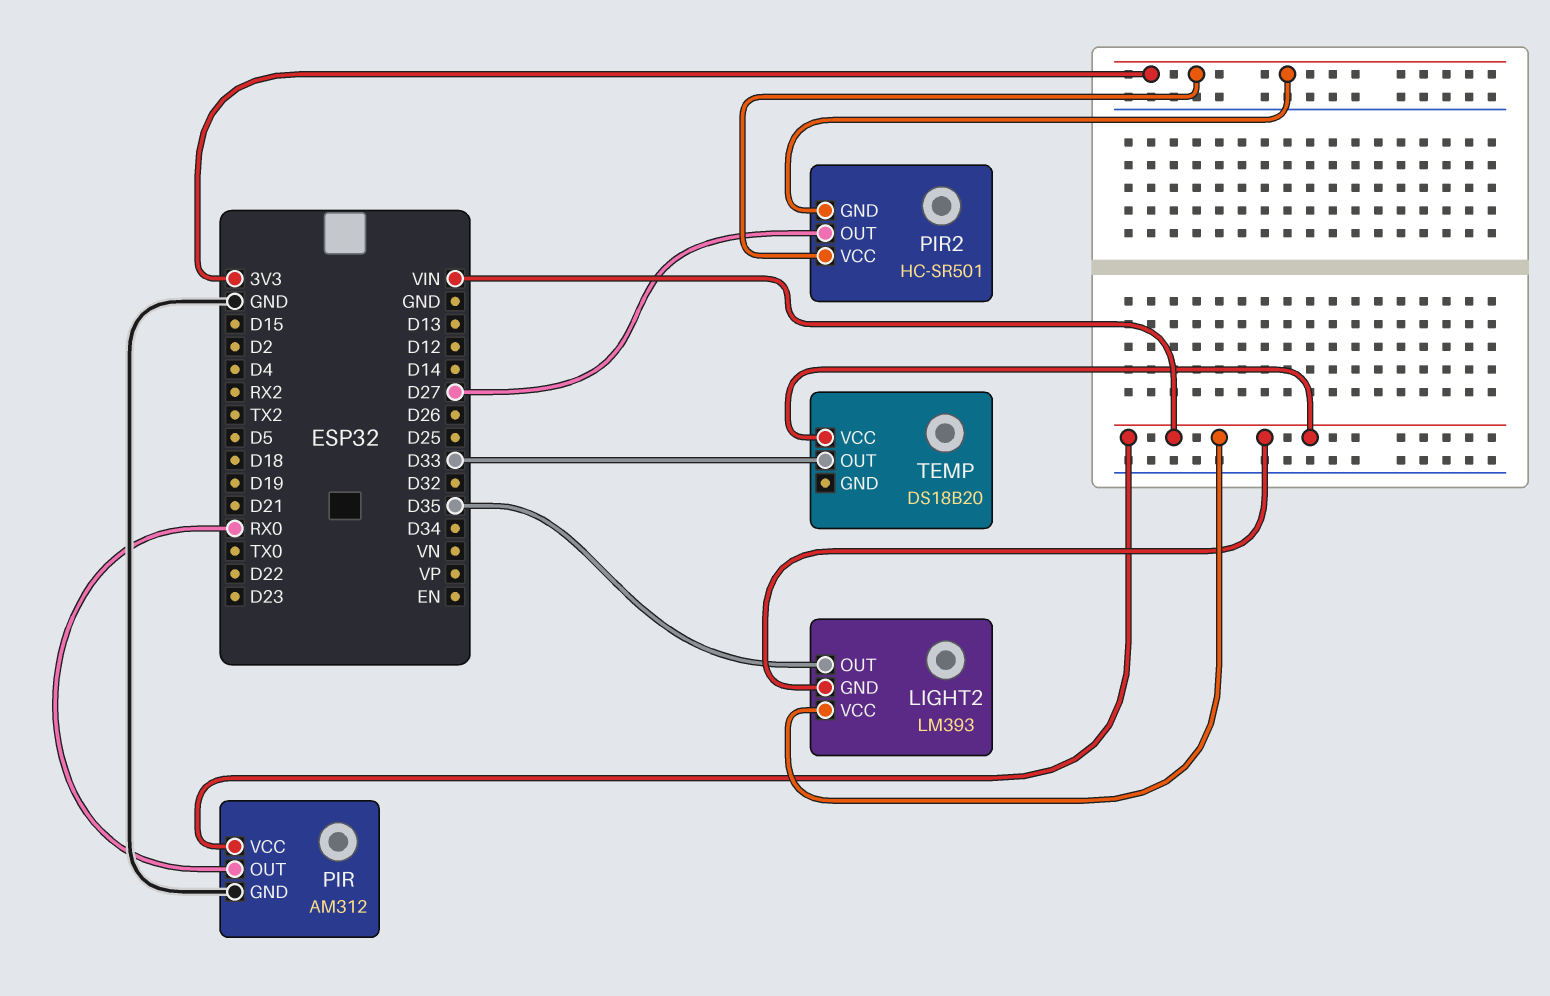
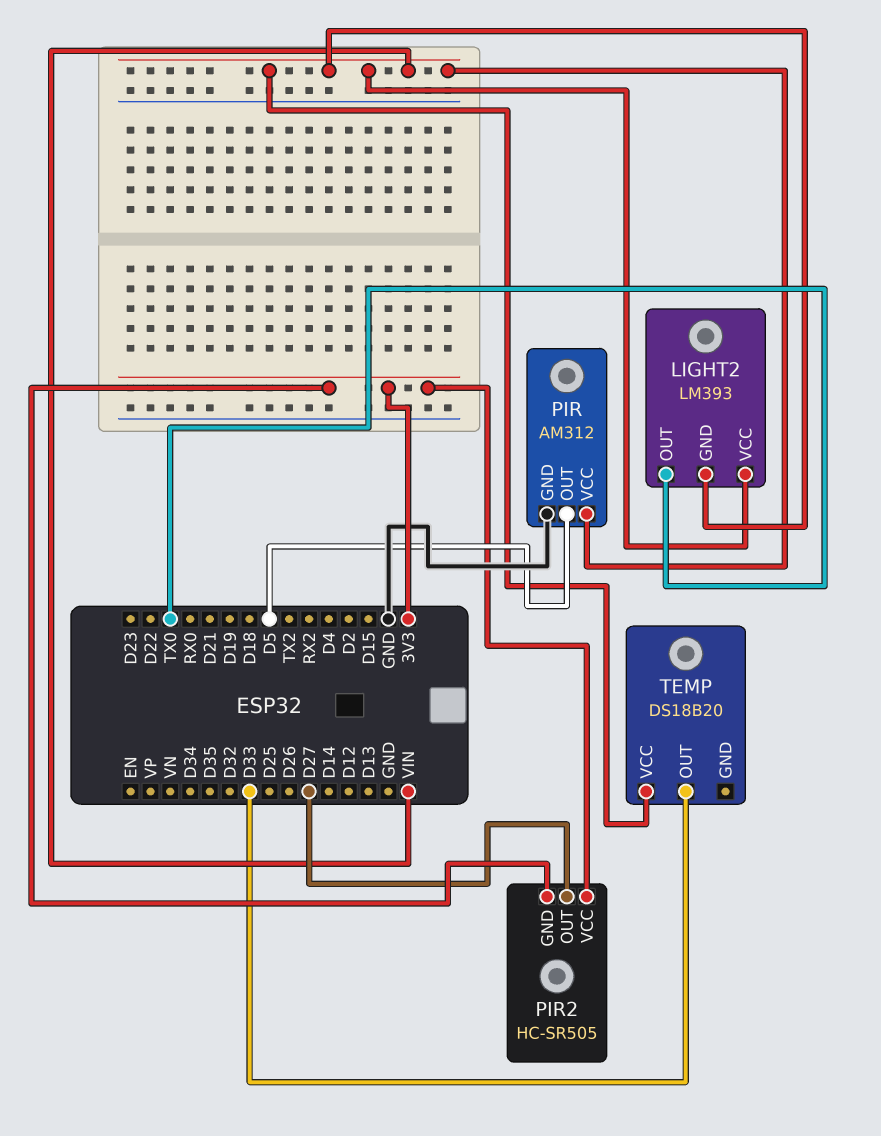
LIGHT2 pin OUT: D35 -> TX0
PIR pin OUT: RX0 -> D5
PIR2: HC-SR501 -> HC-SR505

